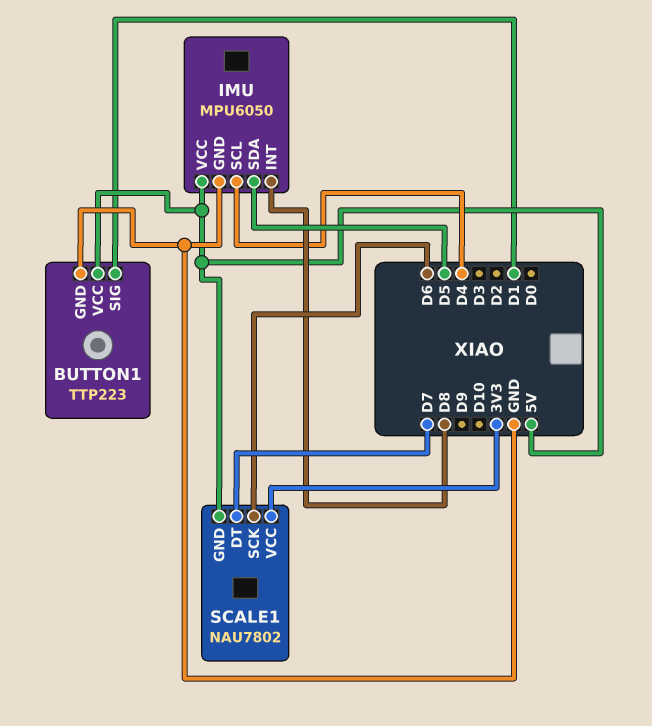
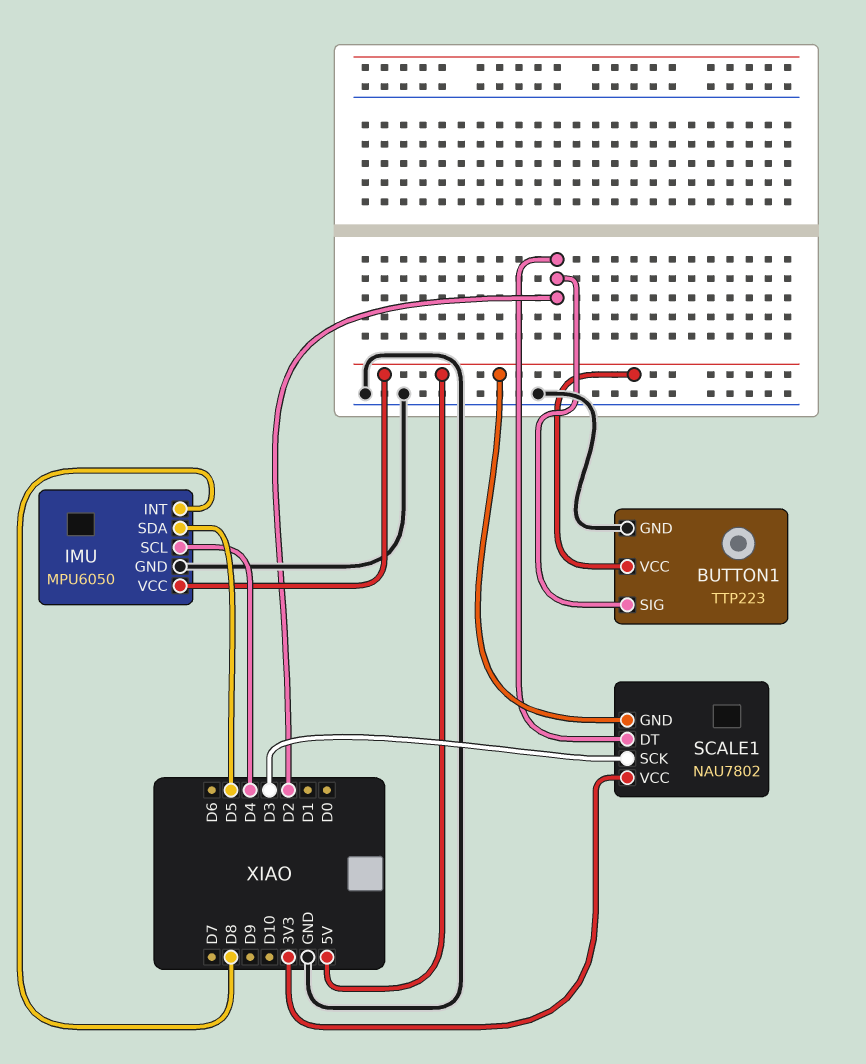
BUTTON1 pin SIG: D1 -> D2
SCALE1 pin DT: D7 -> D2
SCALE1 pin SCK: D6 -> D3

